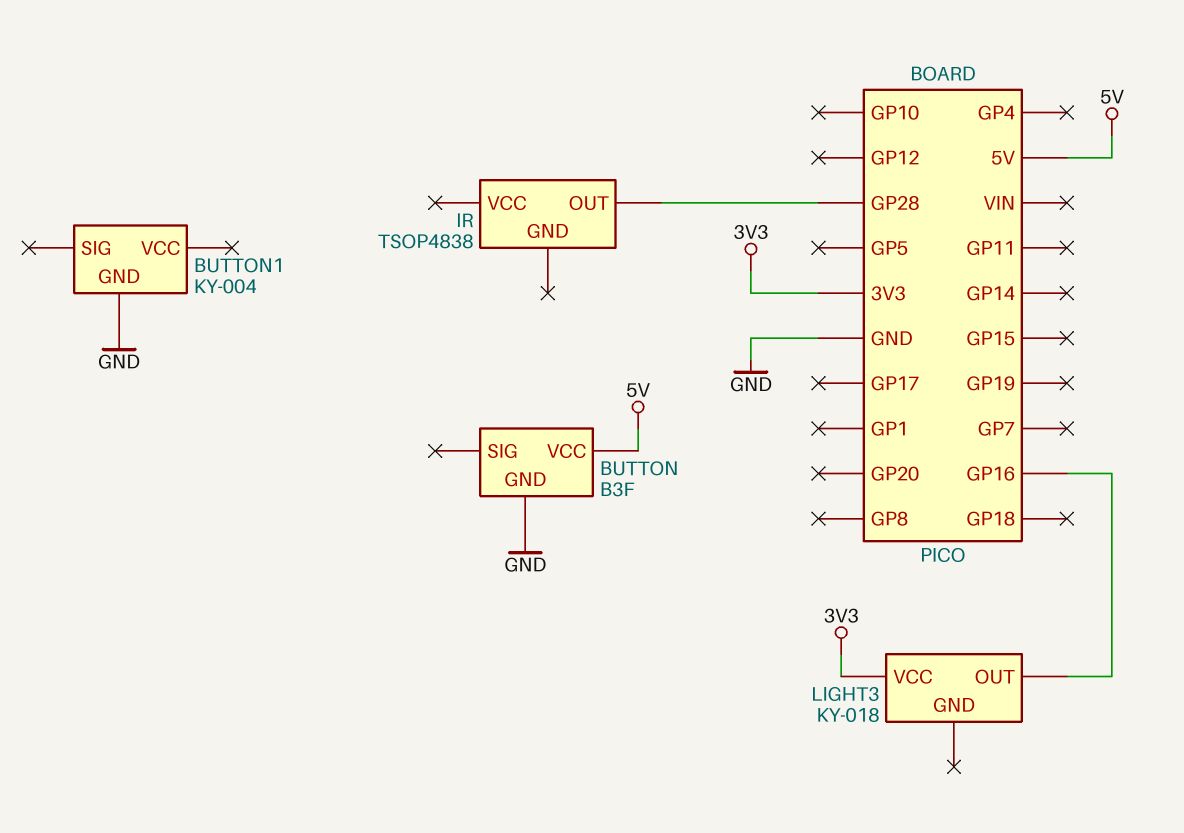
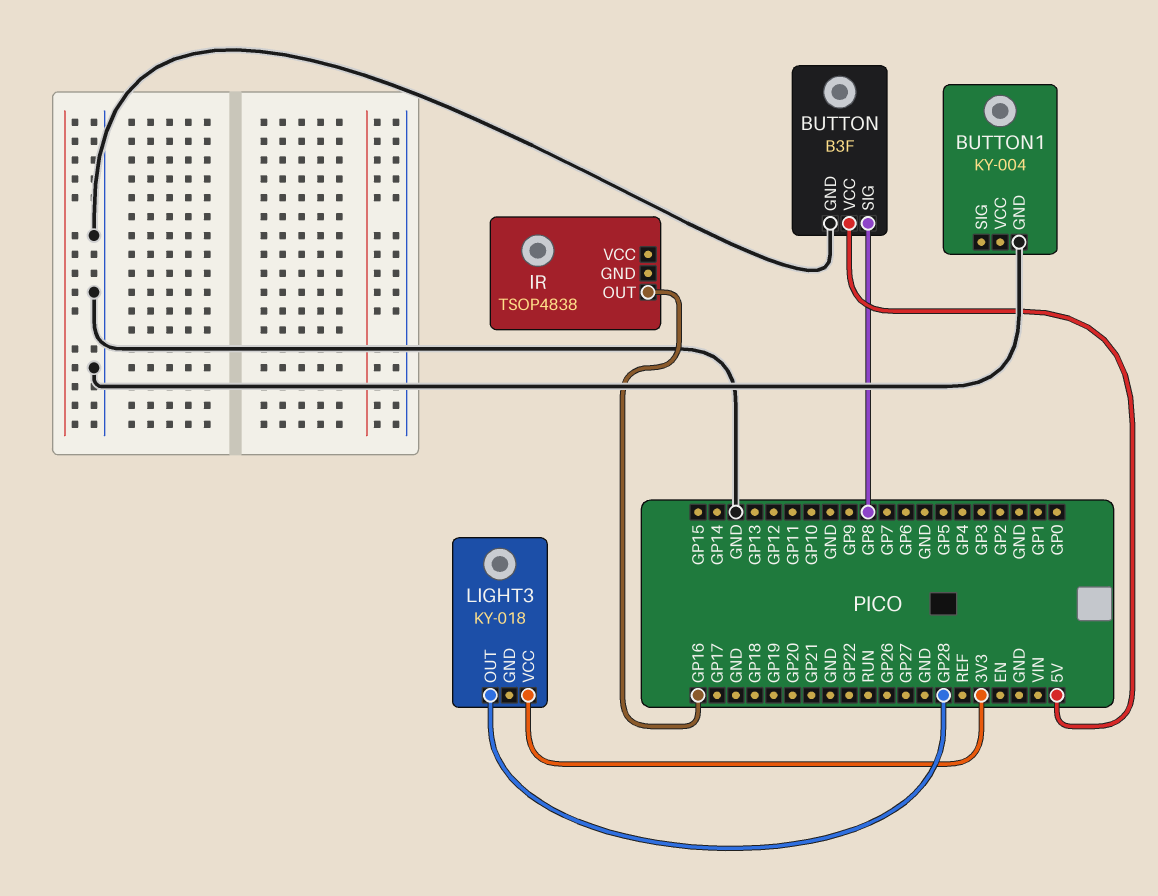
BUTTON pin SIG: none -> GP8
IR pin OUT: GP28 -> GP16
LIGHT3 pin OUT: GP16 -> GP28

